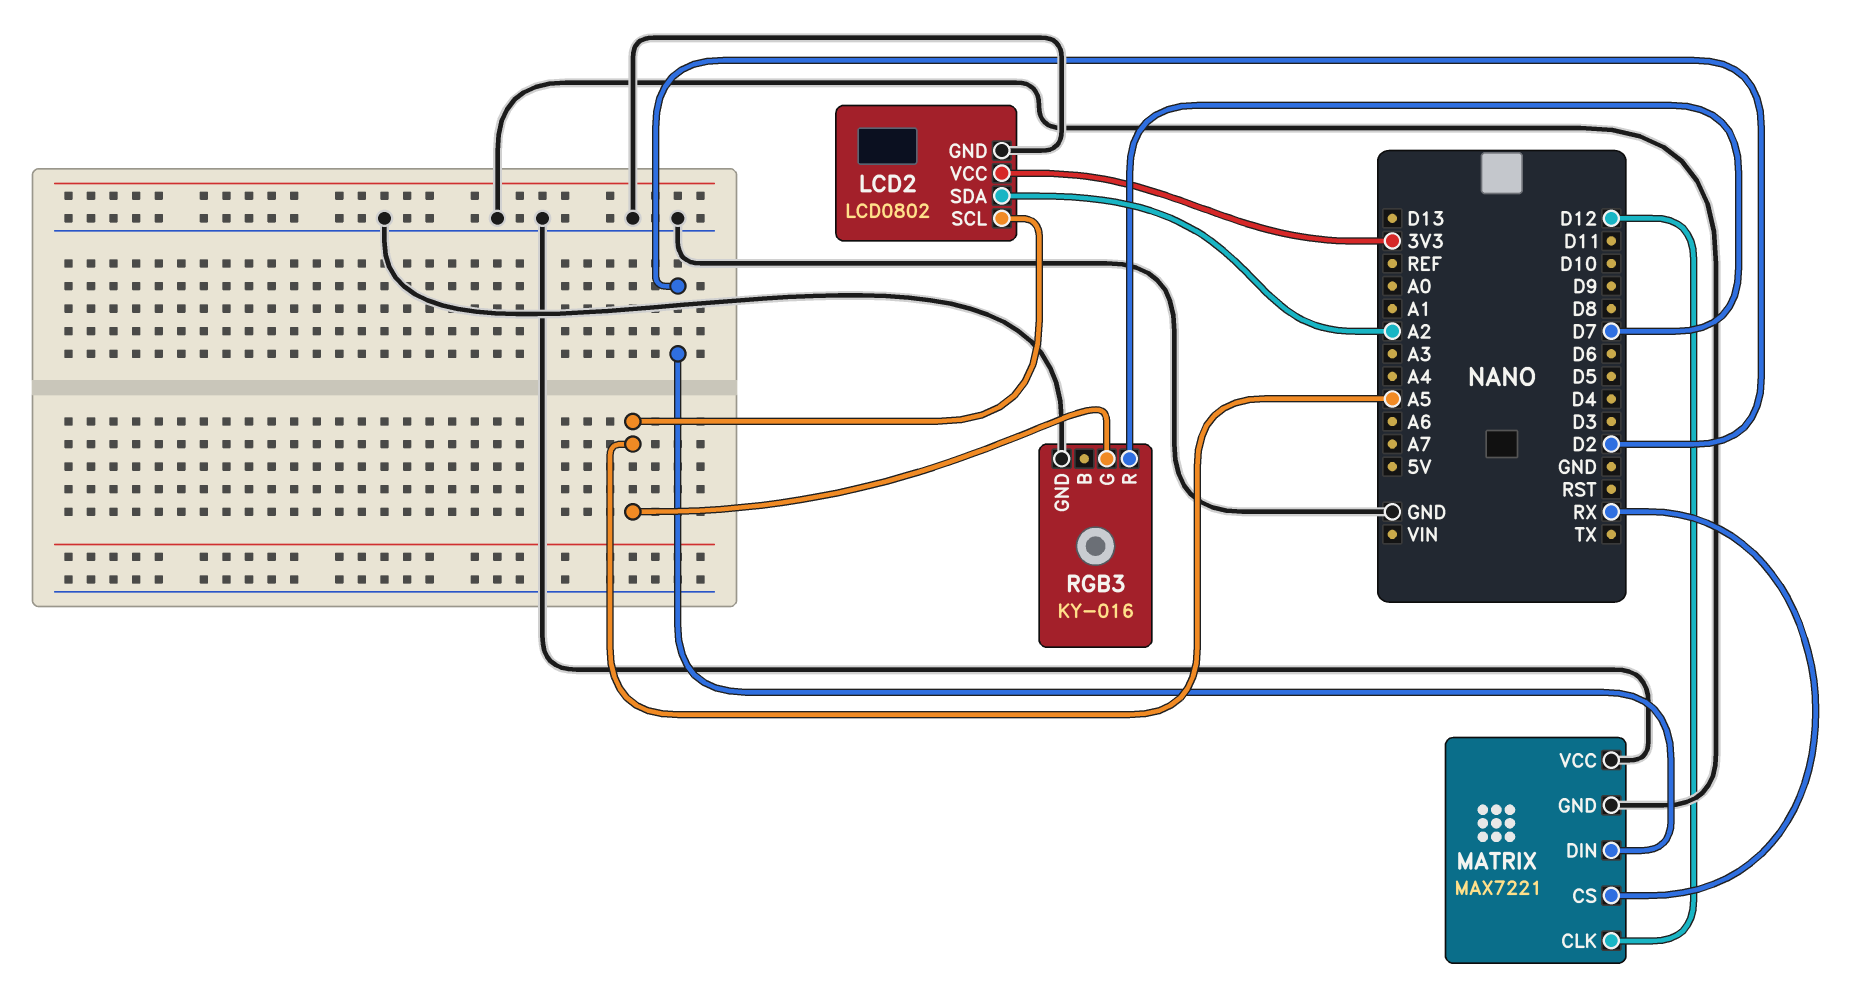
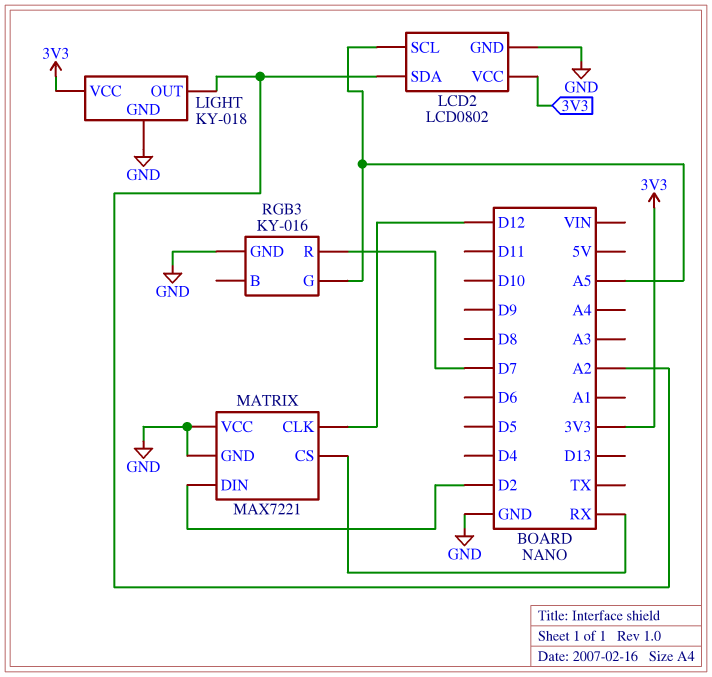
LIGHT: none -> KY-018
LIGHT pin GND: none -> GND
LIGHT pin OUT: none -> A2
LIGHT pin VCC: none -> 3V3

